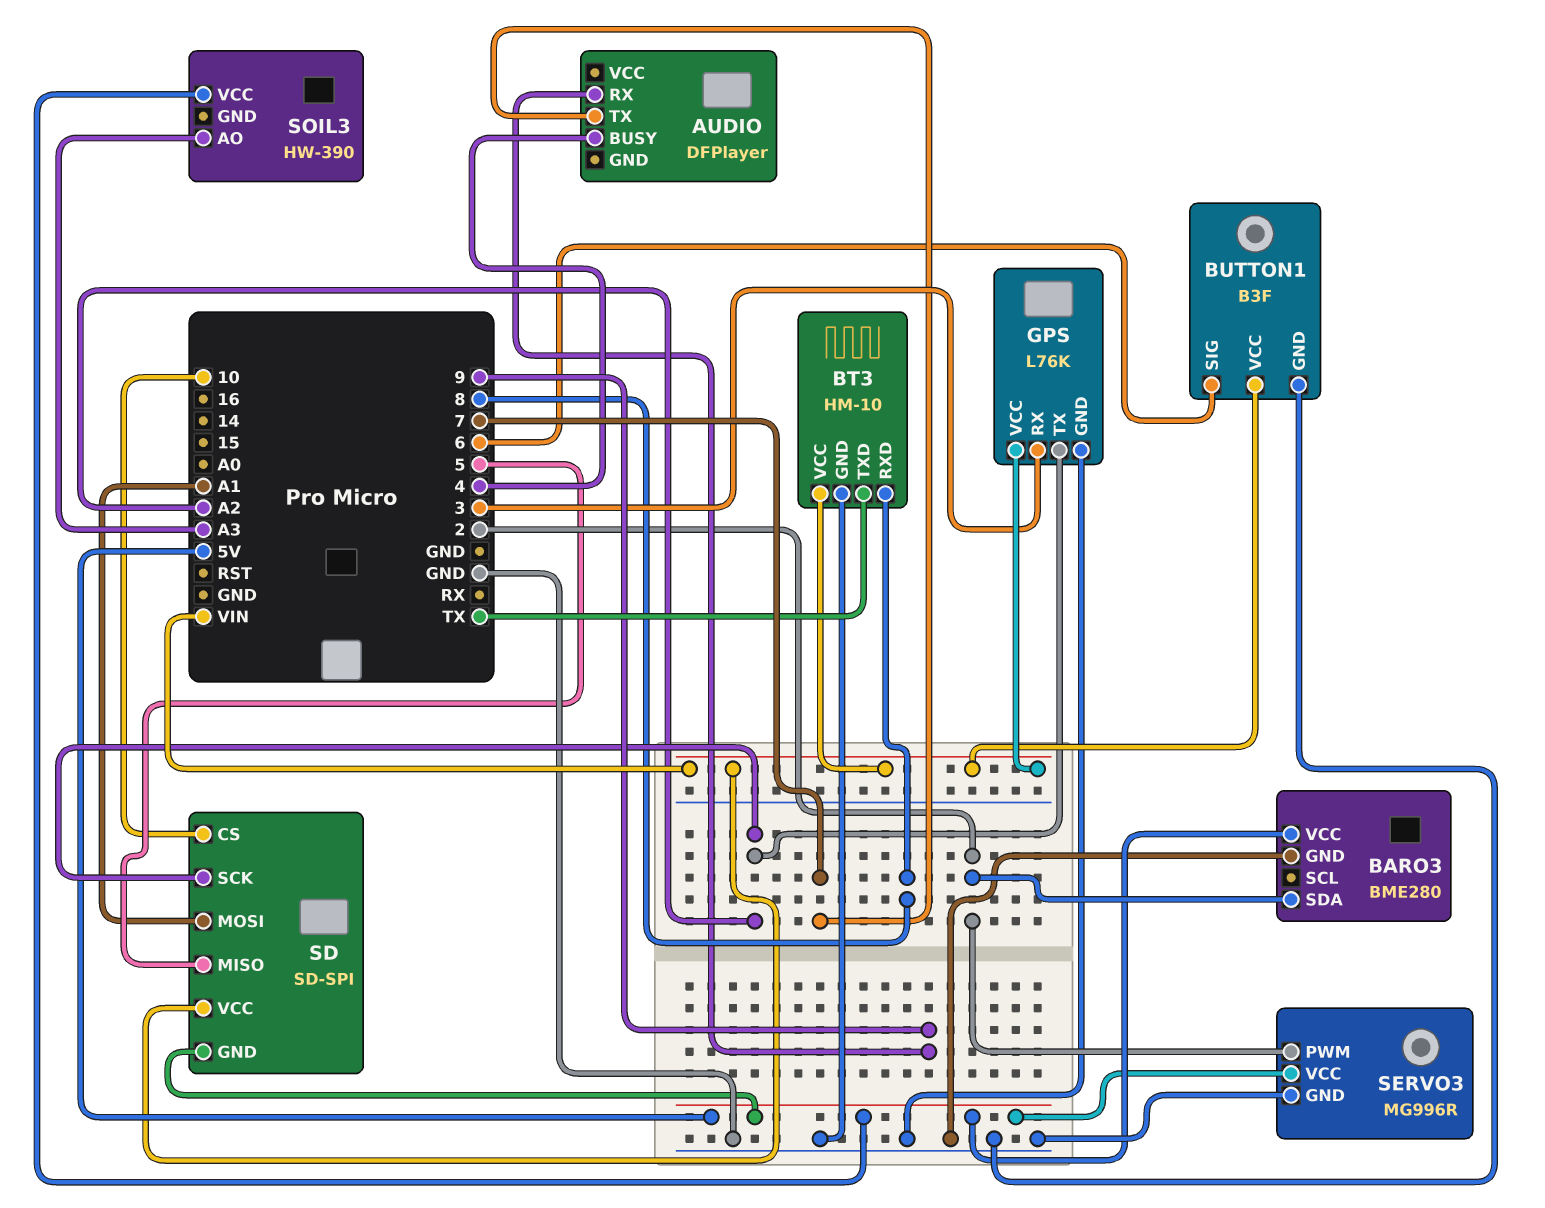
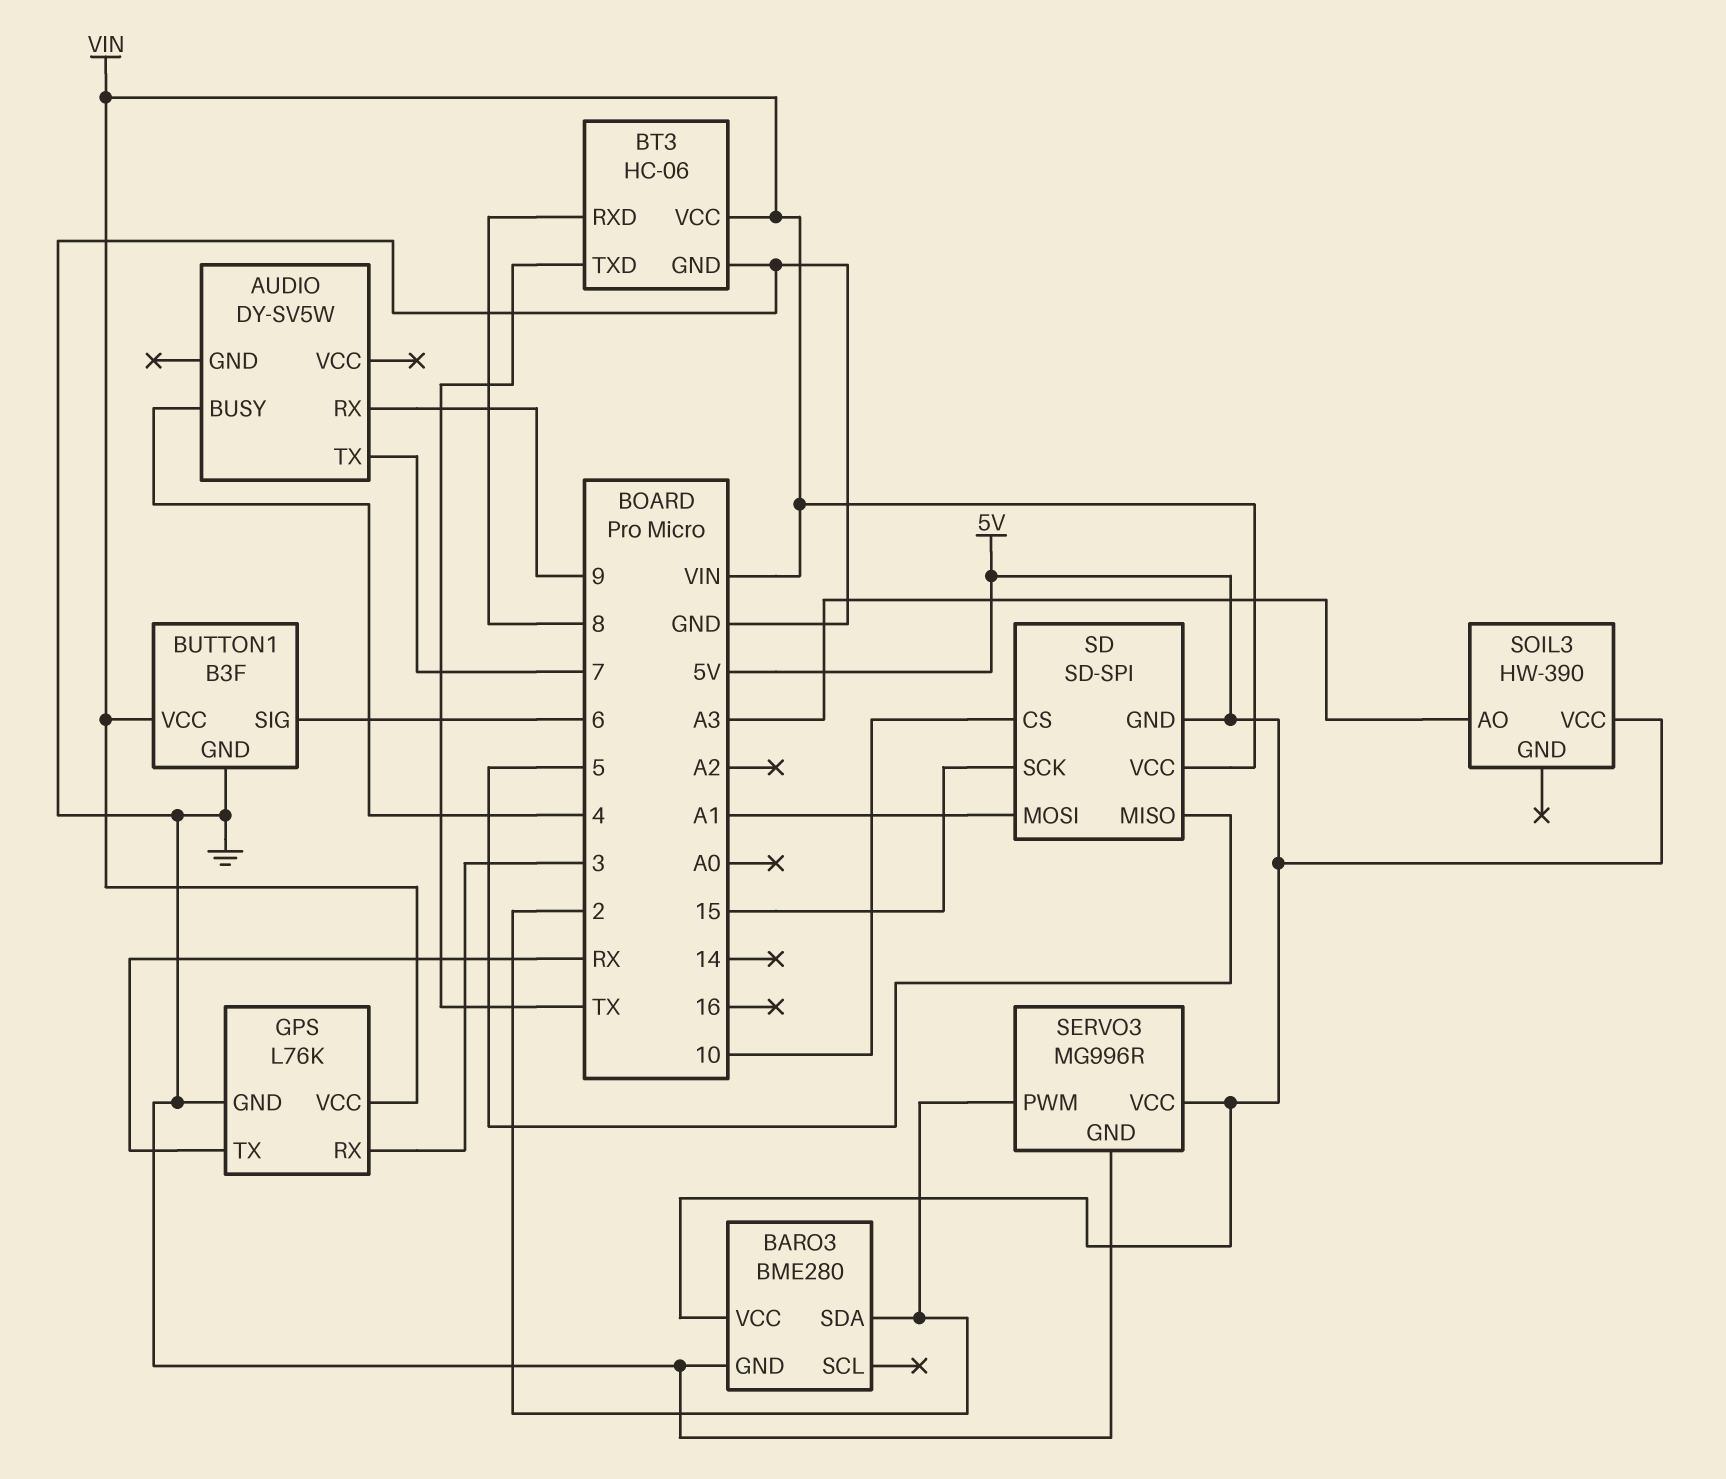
AUDIO: DFPlayer -> DY-SV5W
BT3: HM-10 -> HC-06
GPS pin TX: A2 -> RX
SD pin SCK: A2 -> 15

